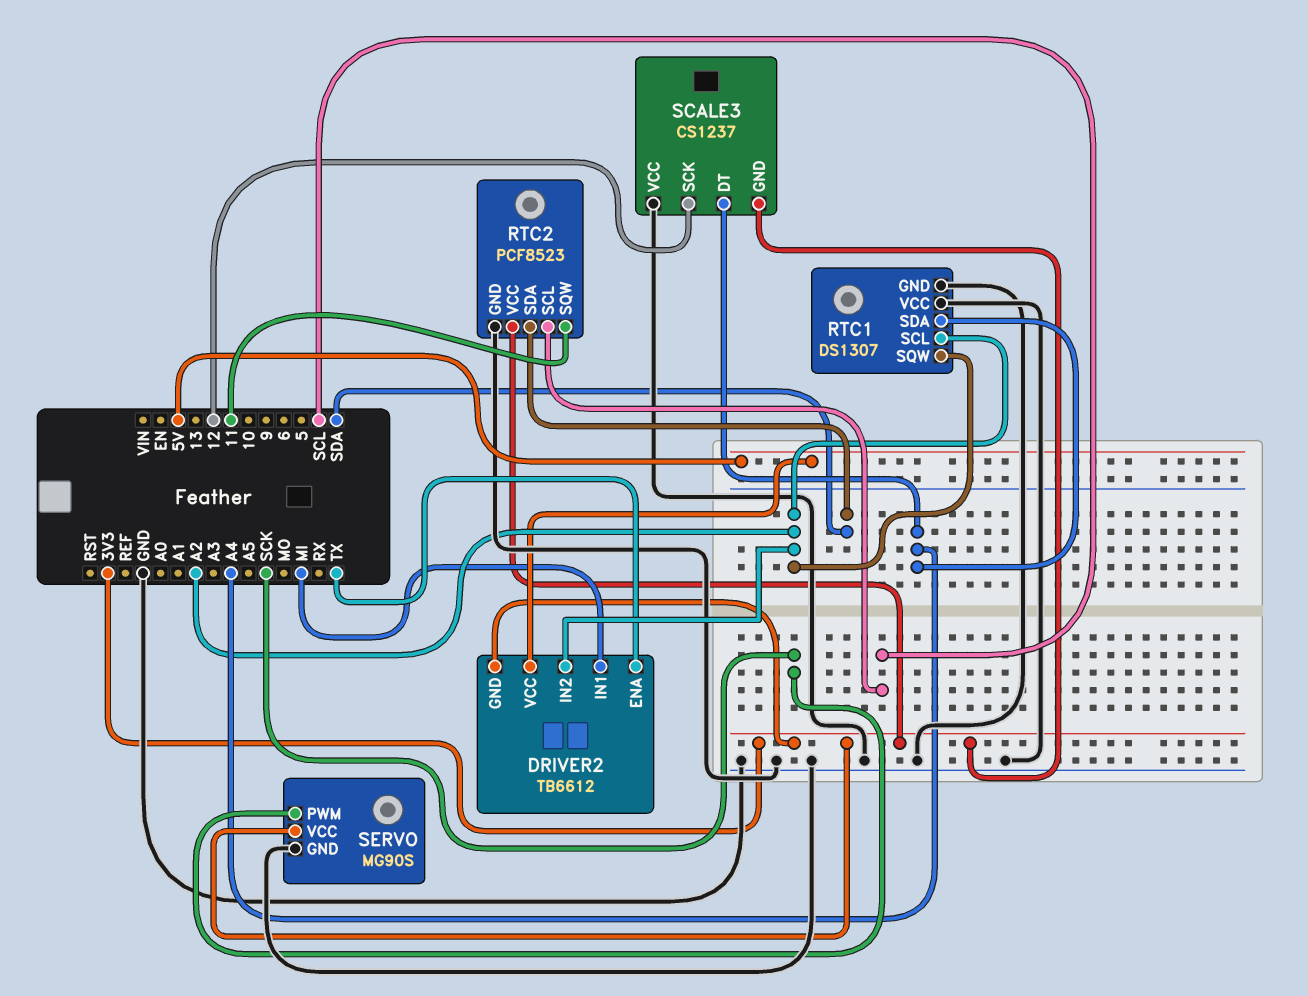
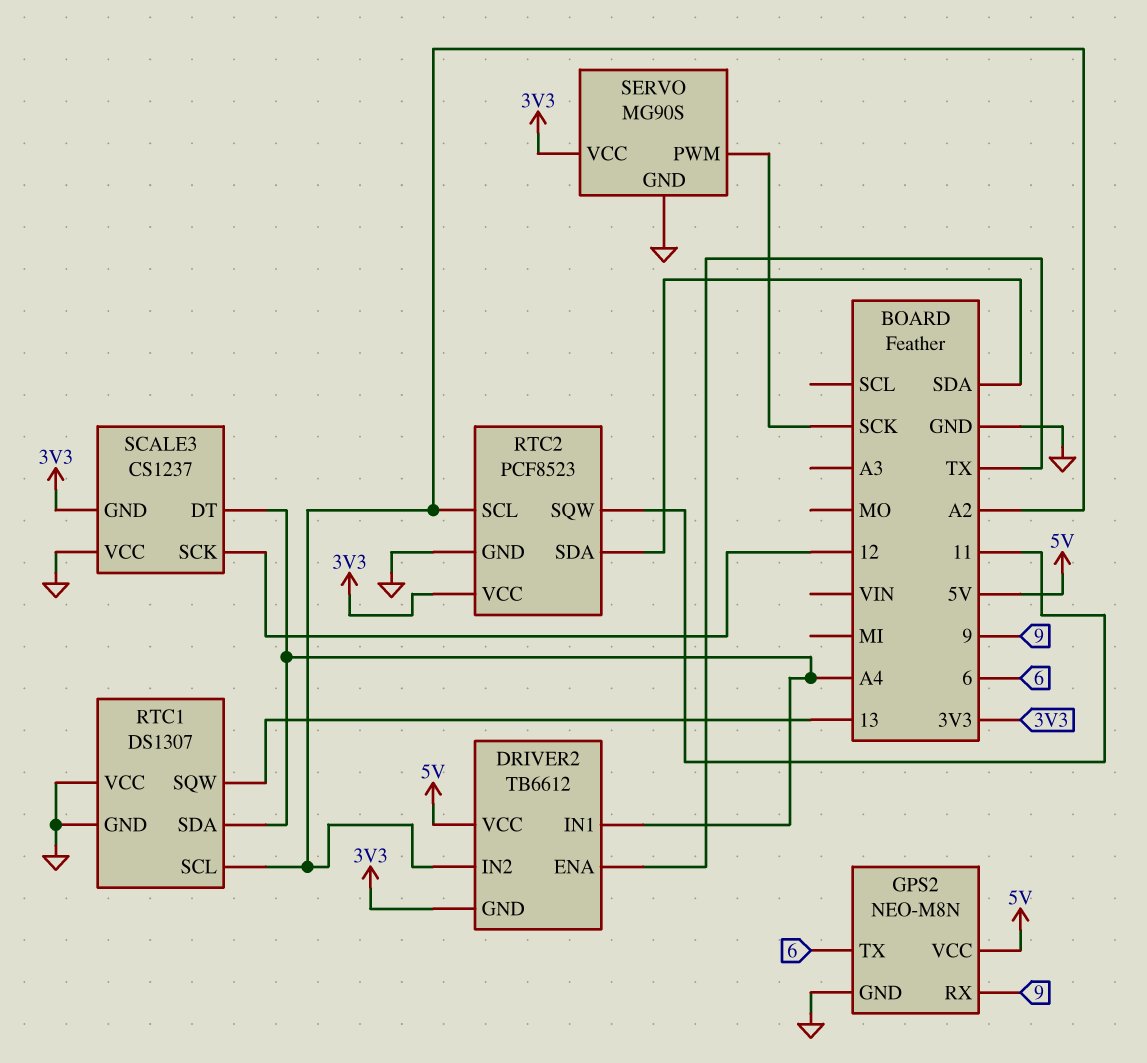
DRIVER2 pin IN1: MI -> A4
GPS2: none -> NEO-M8N
GPS2 pin GND: none -> GND
GPS2 pin RX: none -> 9
GPS2 pin TX: none -> 6
GPS2 pin VCC: none -> 5V
RTC1 pin SQW: A2 -> 13
RTC2 pin SCL: SCL -> A2

